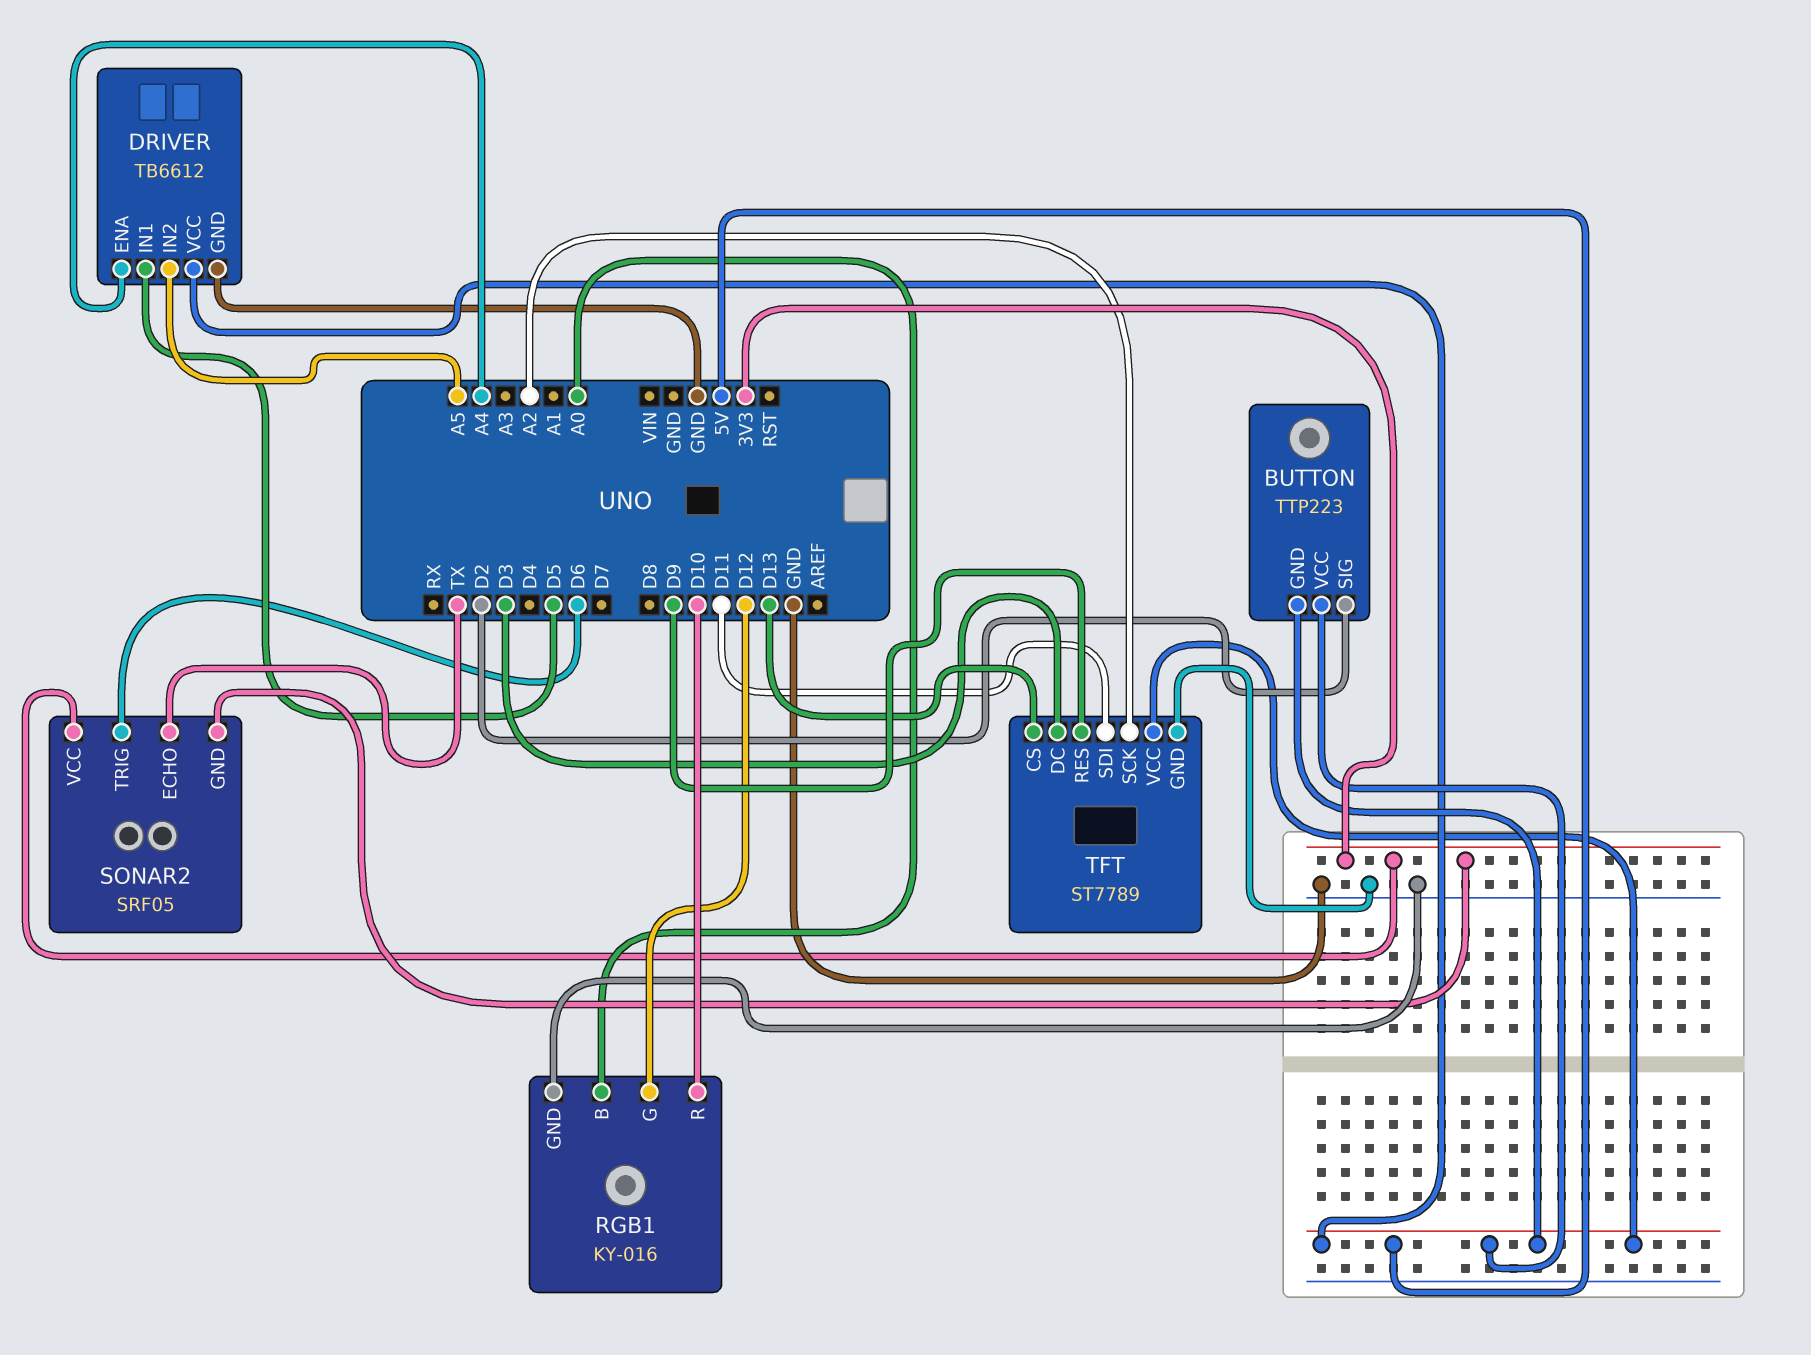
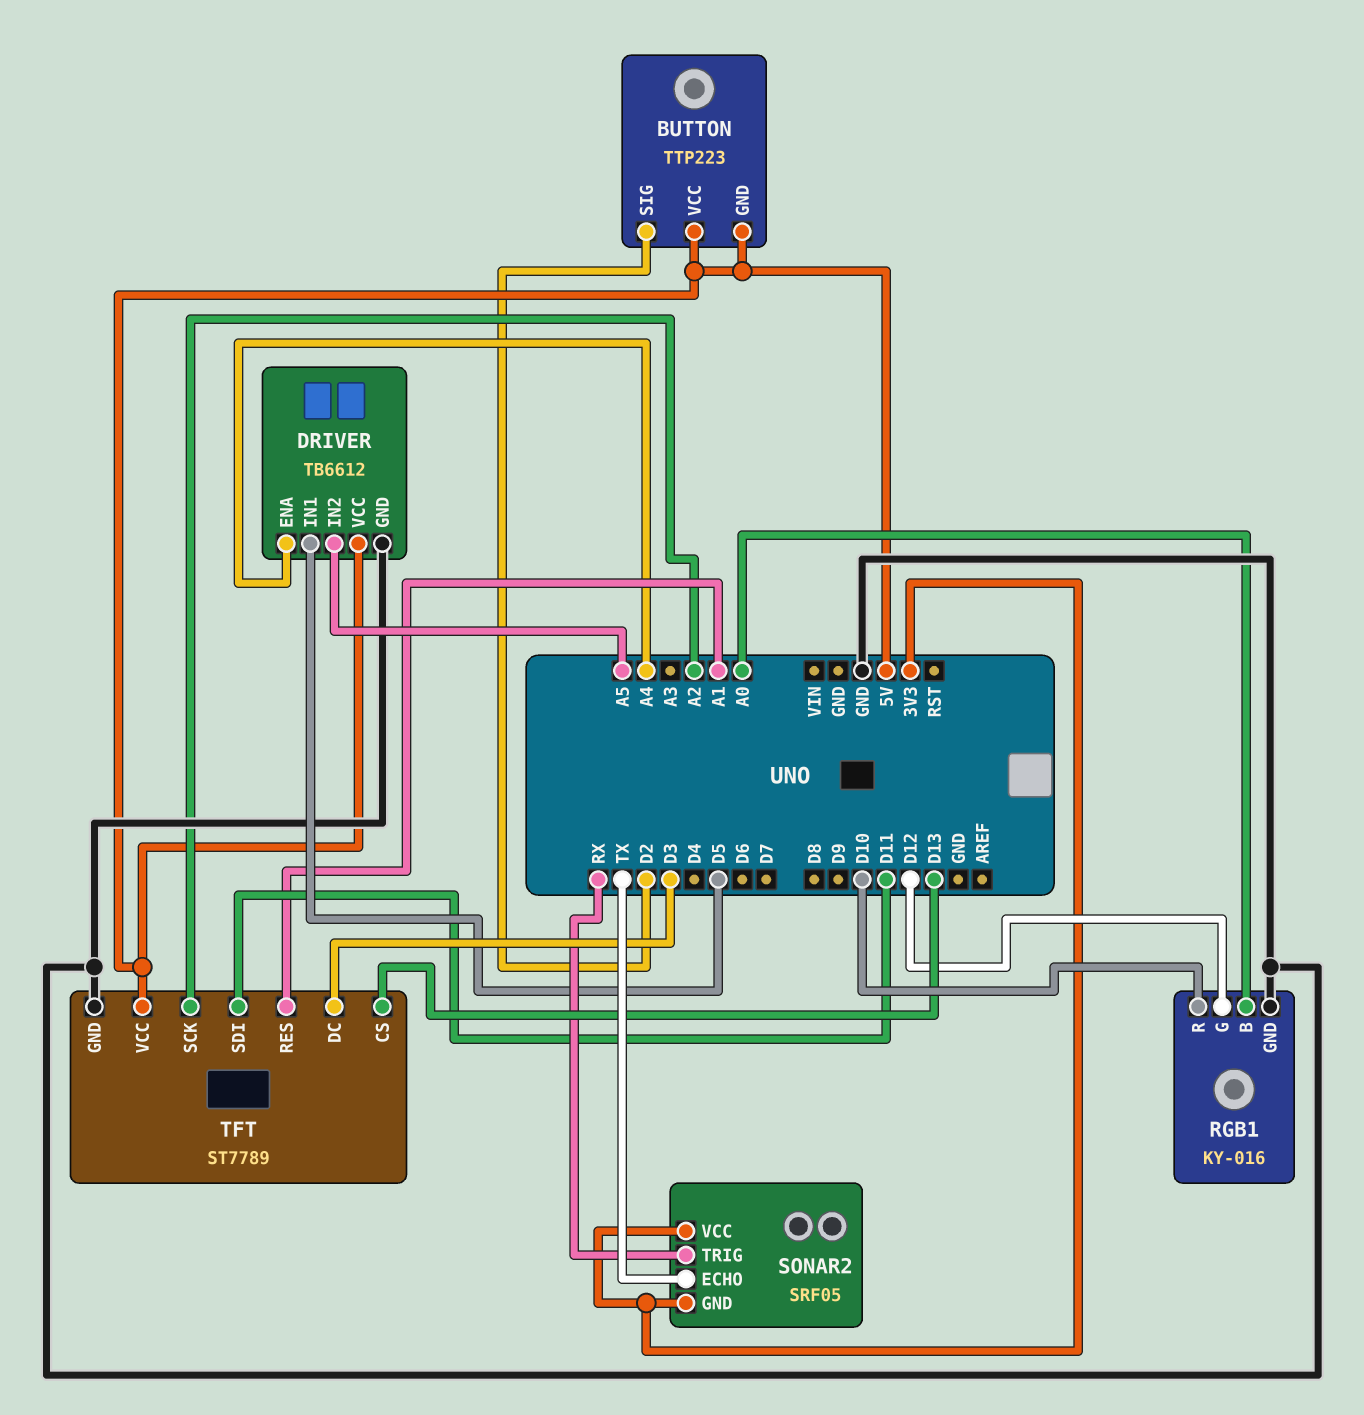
SONAR2 pin TRIG: D6 -> RX
TFT pin RES: D9 -> A1

